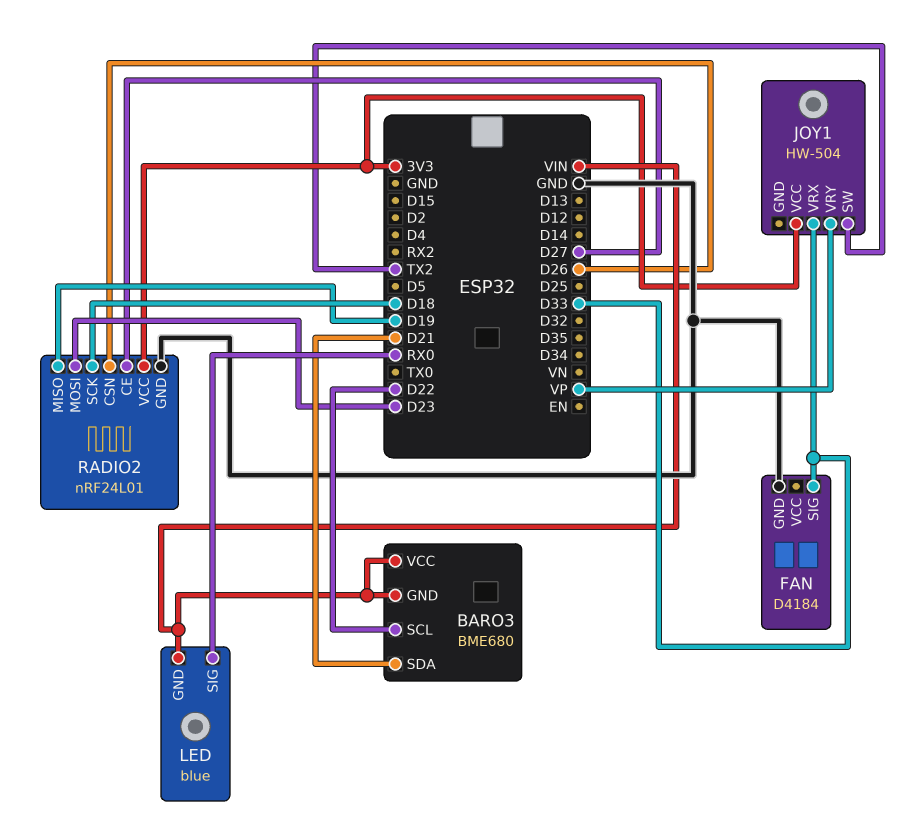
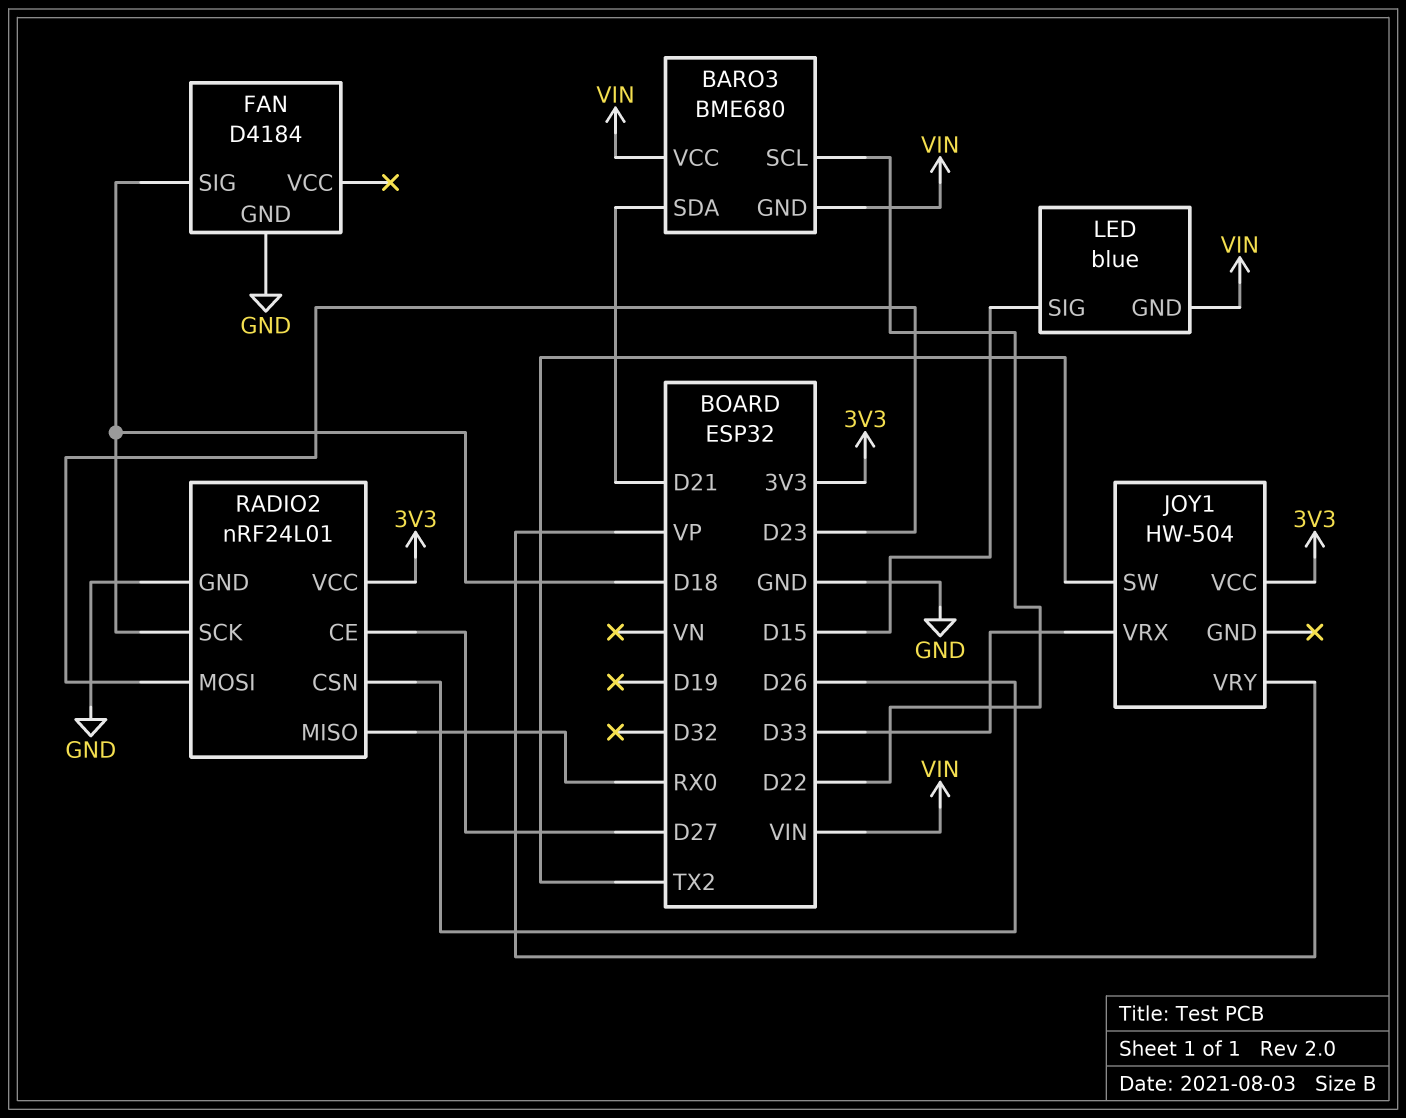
FAN pin SIG: D33 -> D18
LED pin SIG: RX0 -> D15
RADIO2 pin MISO: D19 -> RX0

